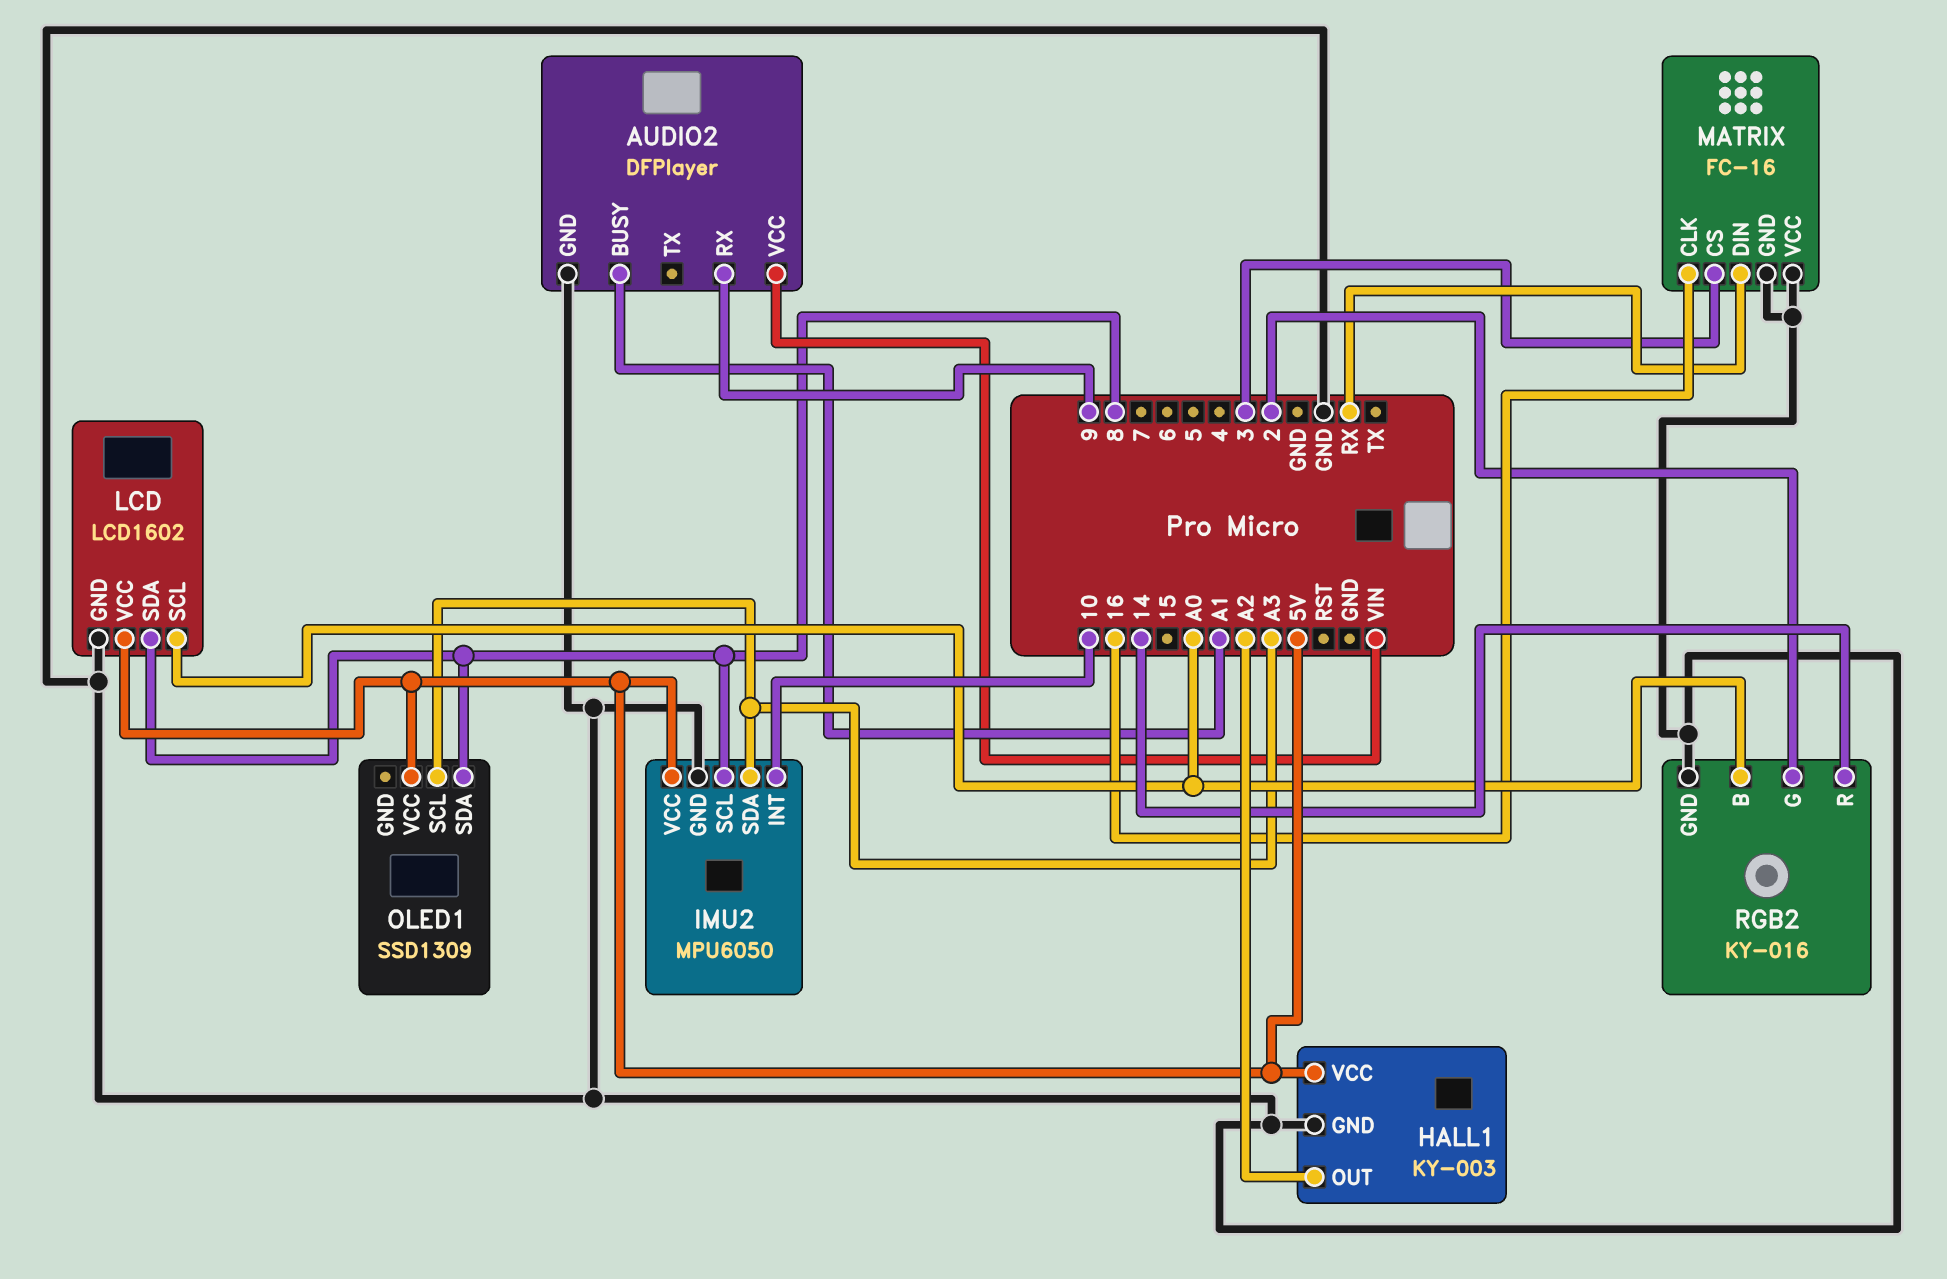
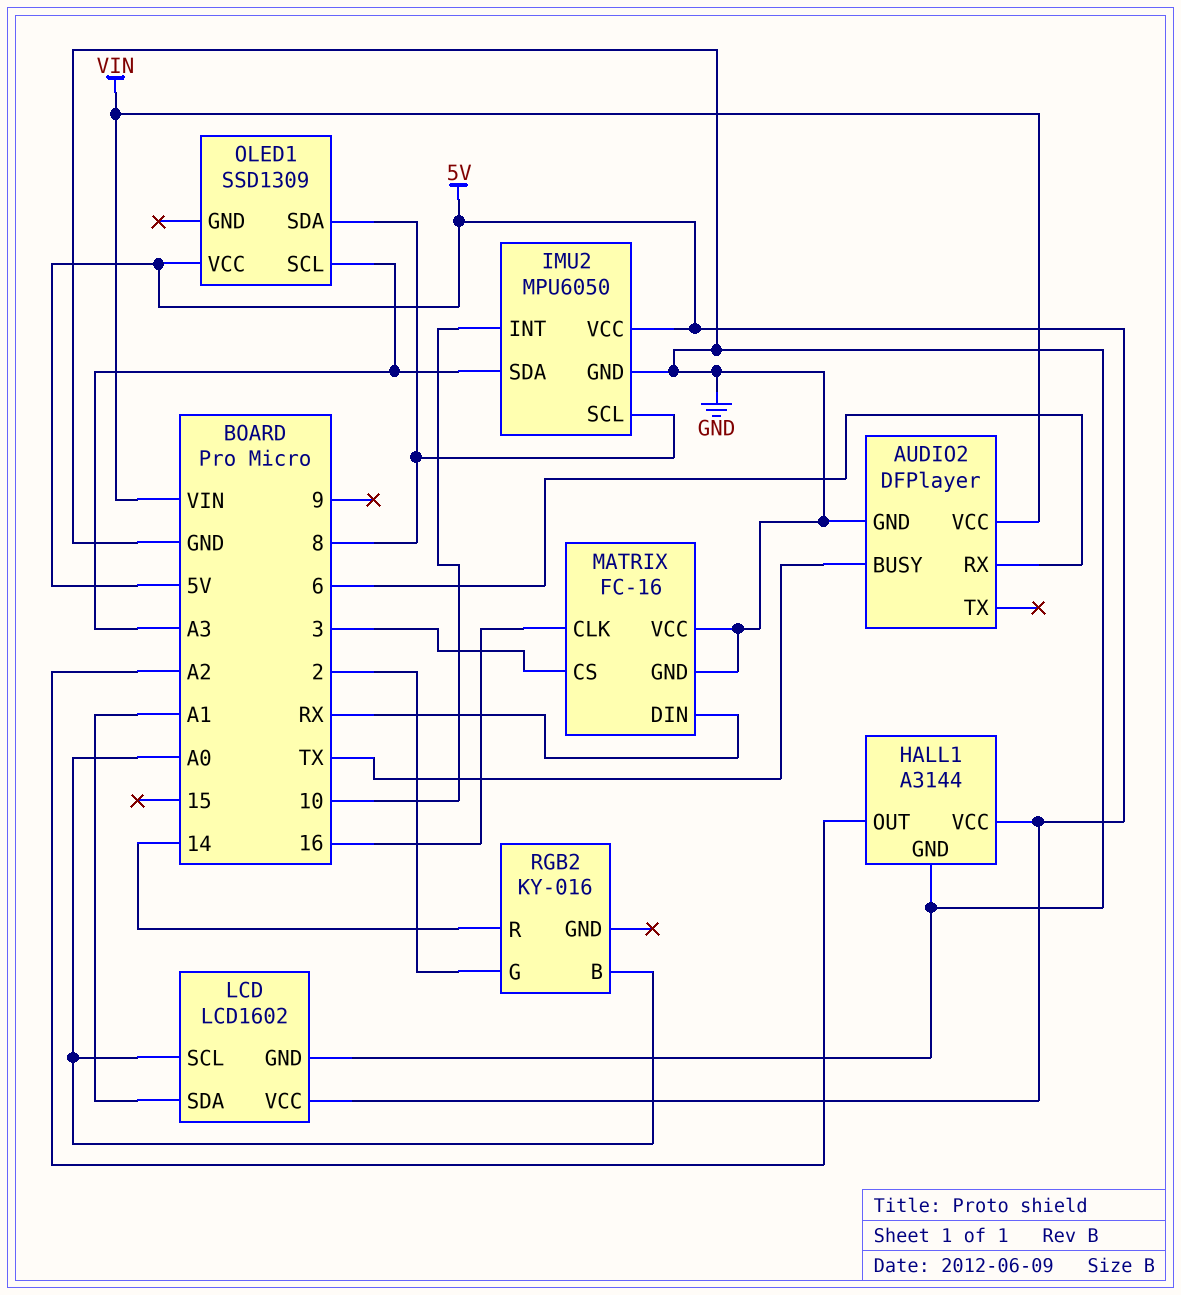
AUDIO2 pin BUSY: A1 -> TX
AUDIO2 pin RX: 9 -> 6
HALL1: KY-003 -> A3144
LCD pin SDA: 8 -> A1
RGB2 pin GND: GND -> none

